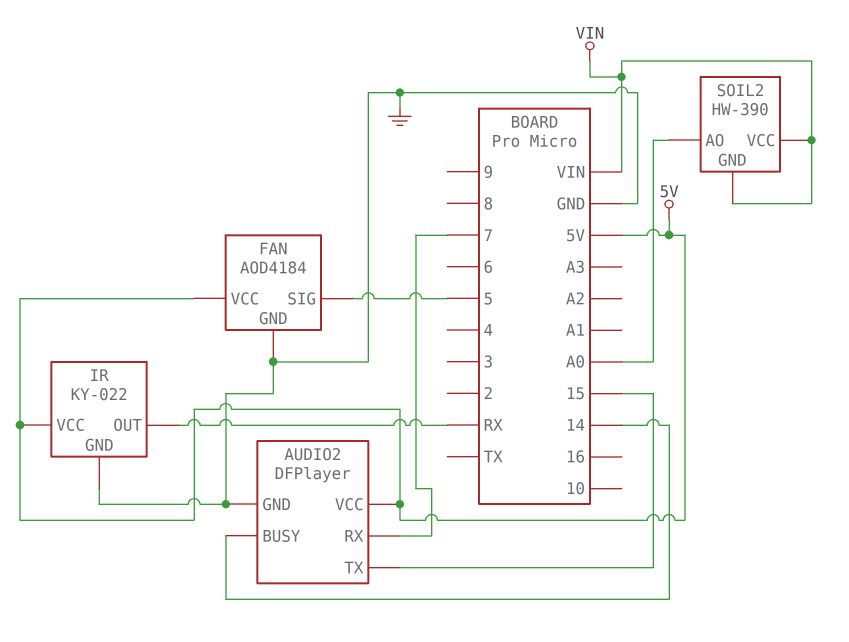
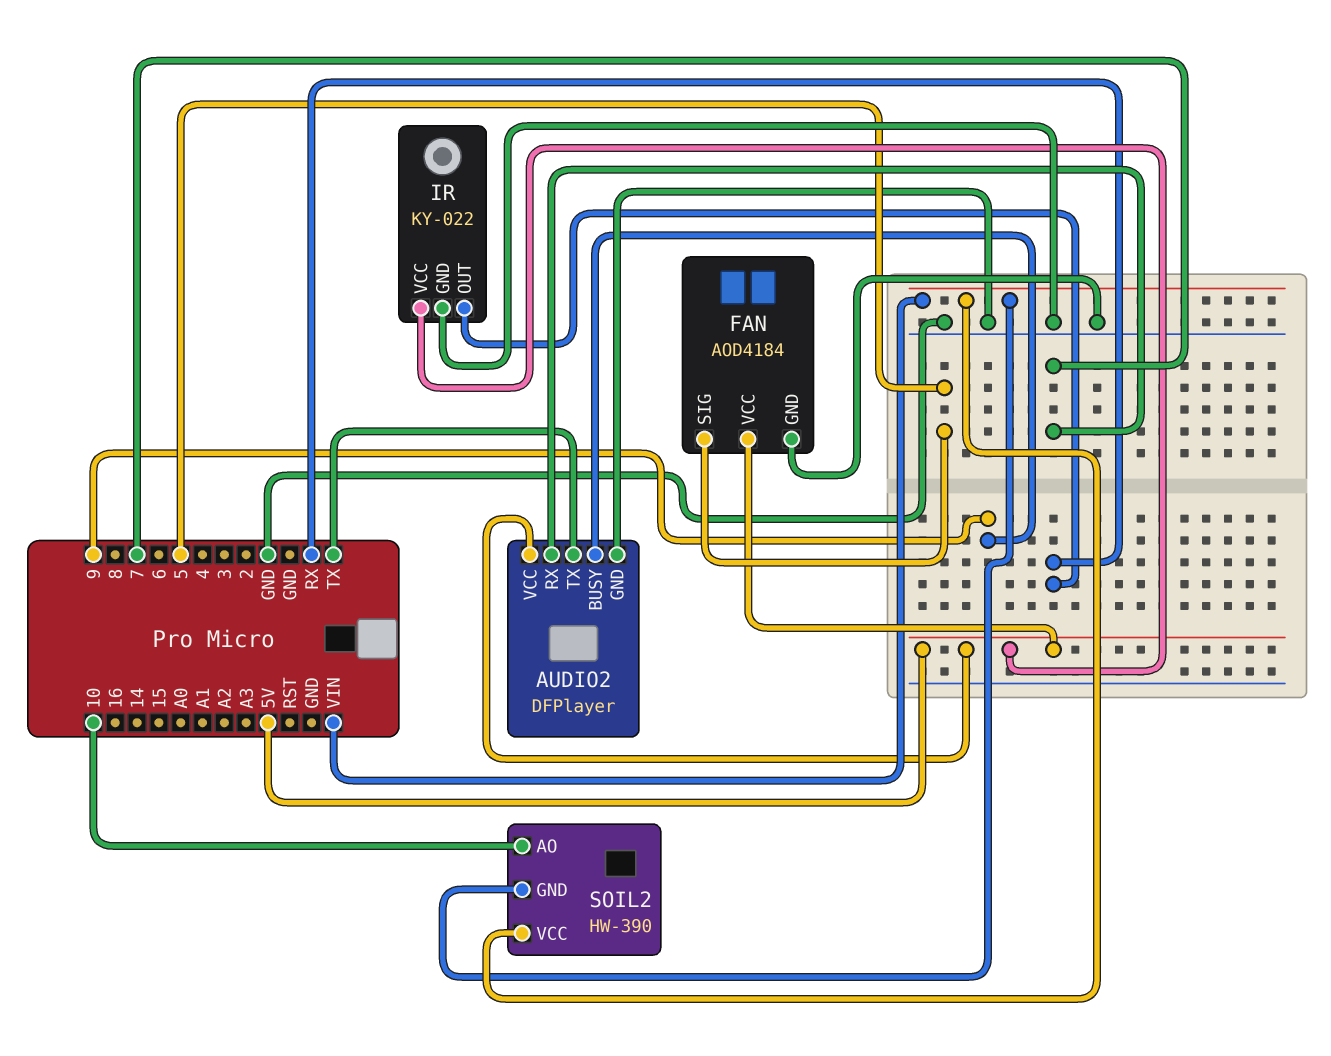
AUDIO2 pin BUSY: 14 -> 9
AUDIO2 pin TX: 15 -> TX
SOIL2 pin AO: A0 -> 10

